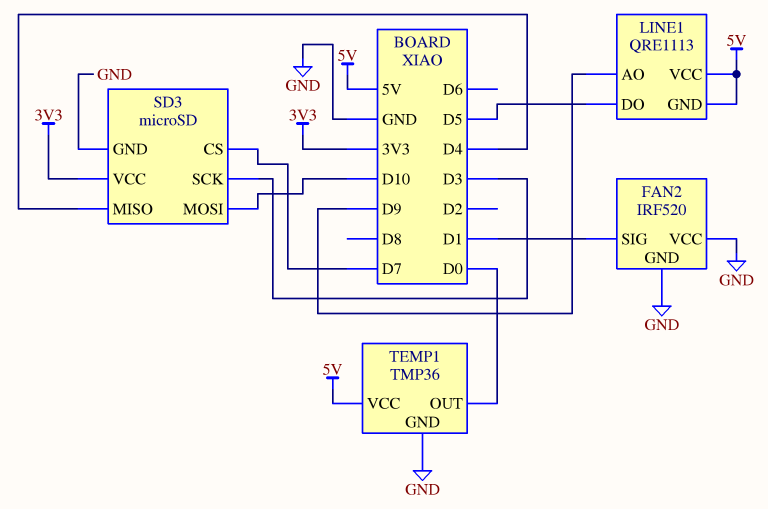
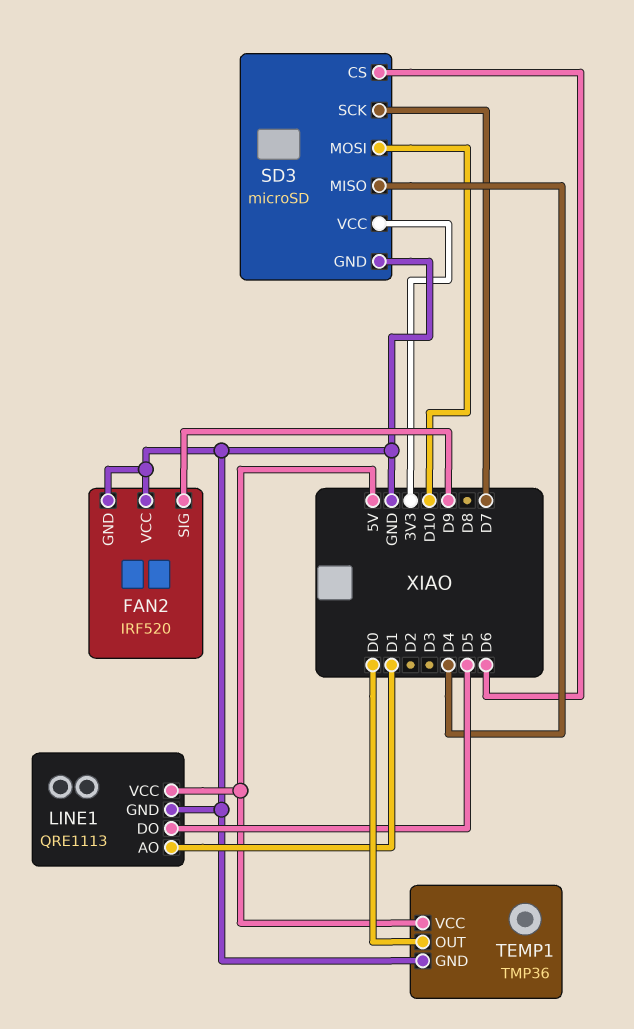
FAN2 pin SIG: D1 -> D9
LINE1 pin AO: D9 -> D1
LINE1 pin GND: 5V -> GND
SD3 pin CS: D7 -> D6
SD3 pin SCK: D3 -> D7

